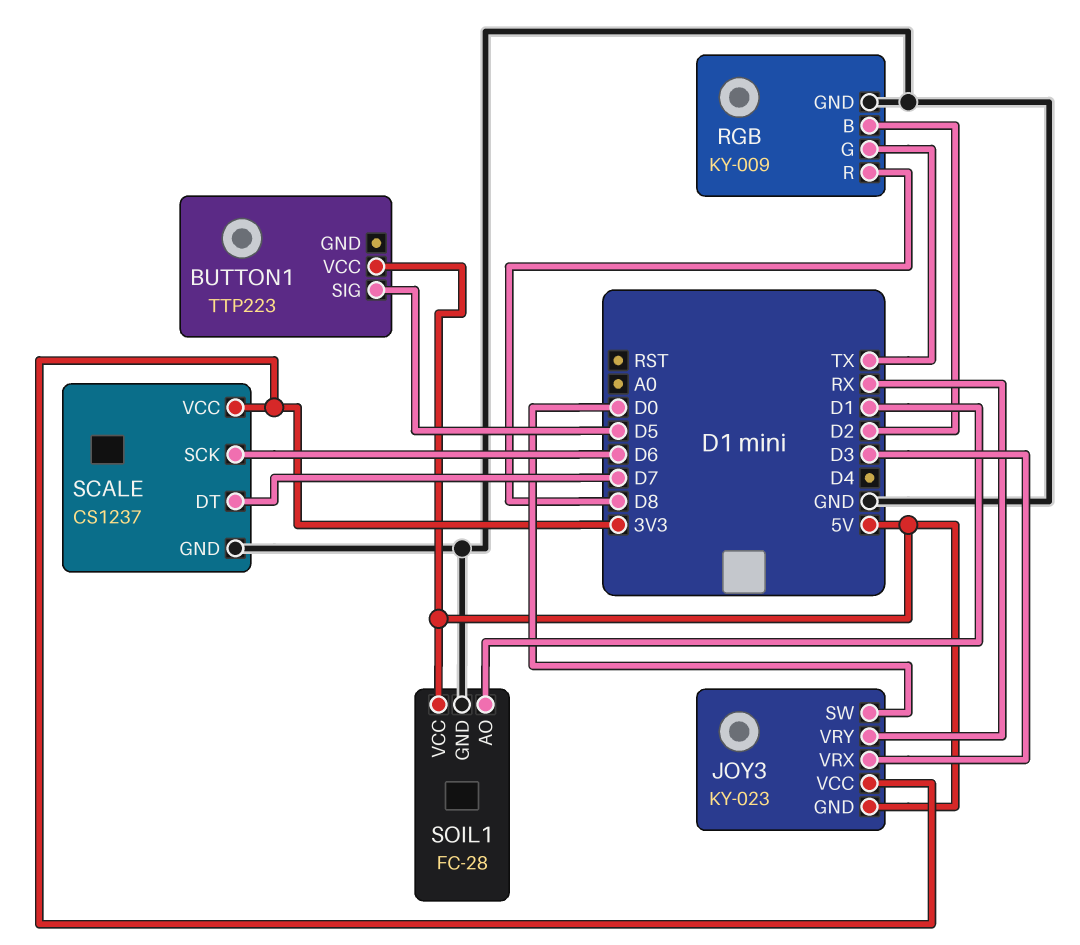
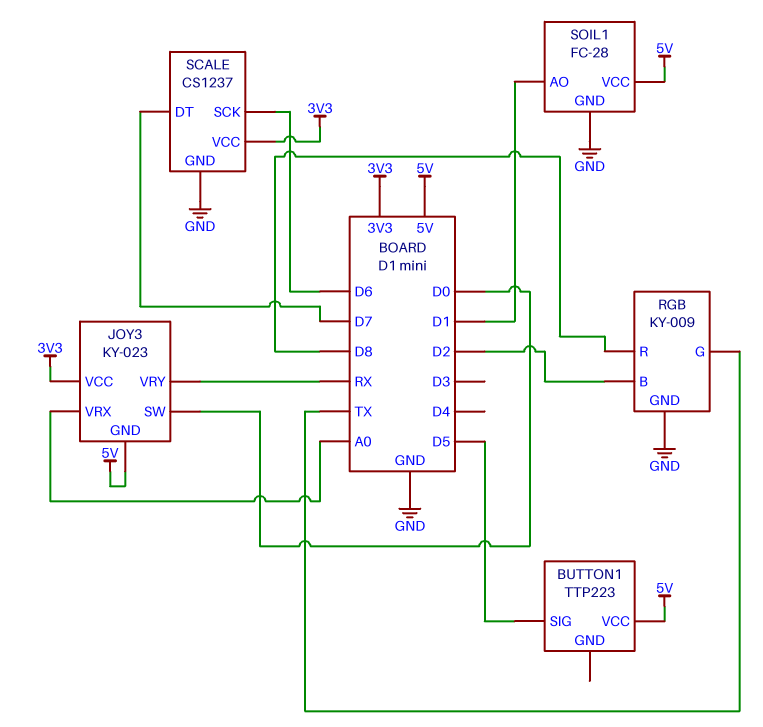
JOY3 pin VRX: D3 -> A0

